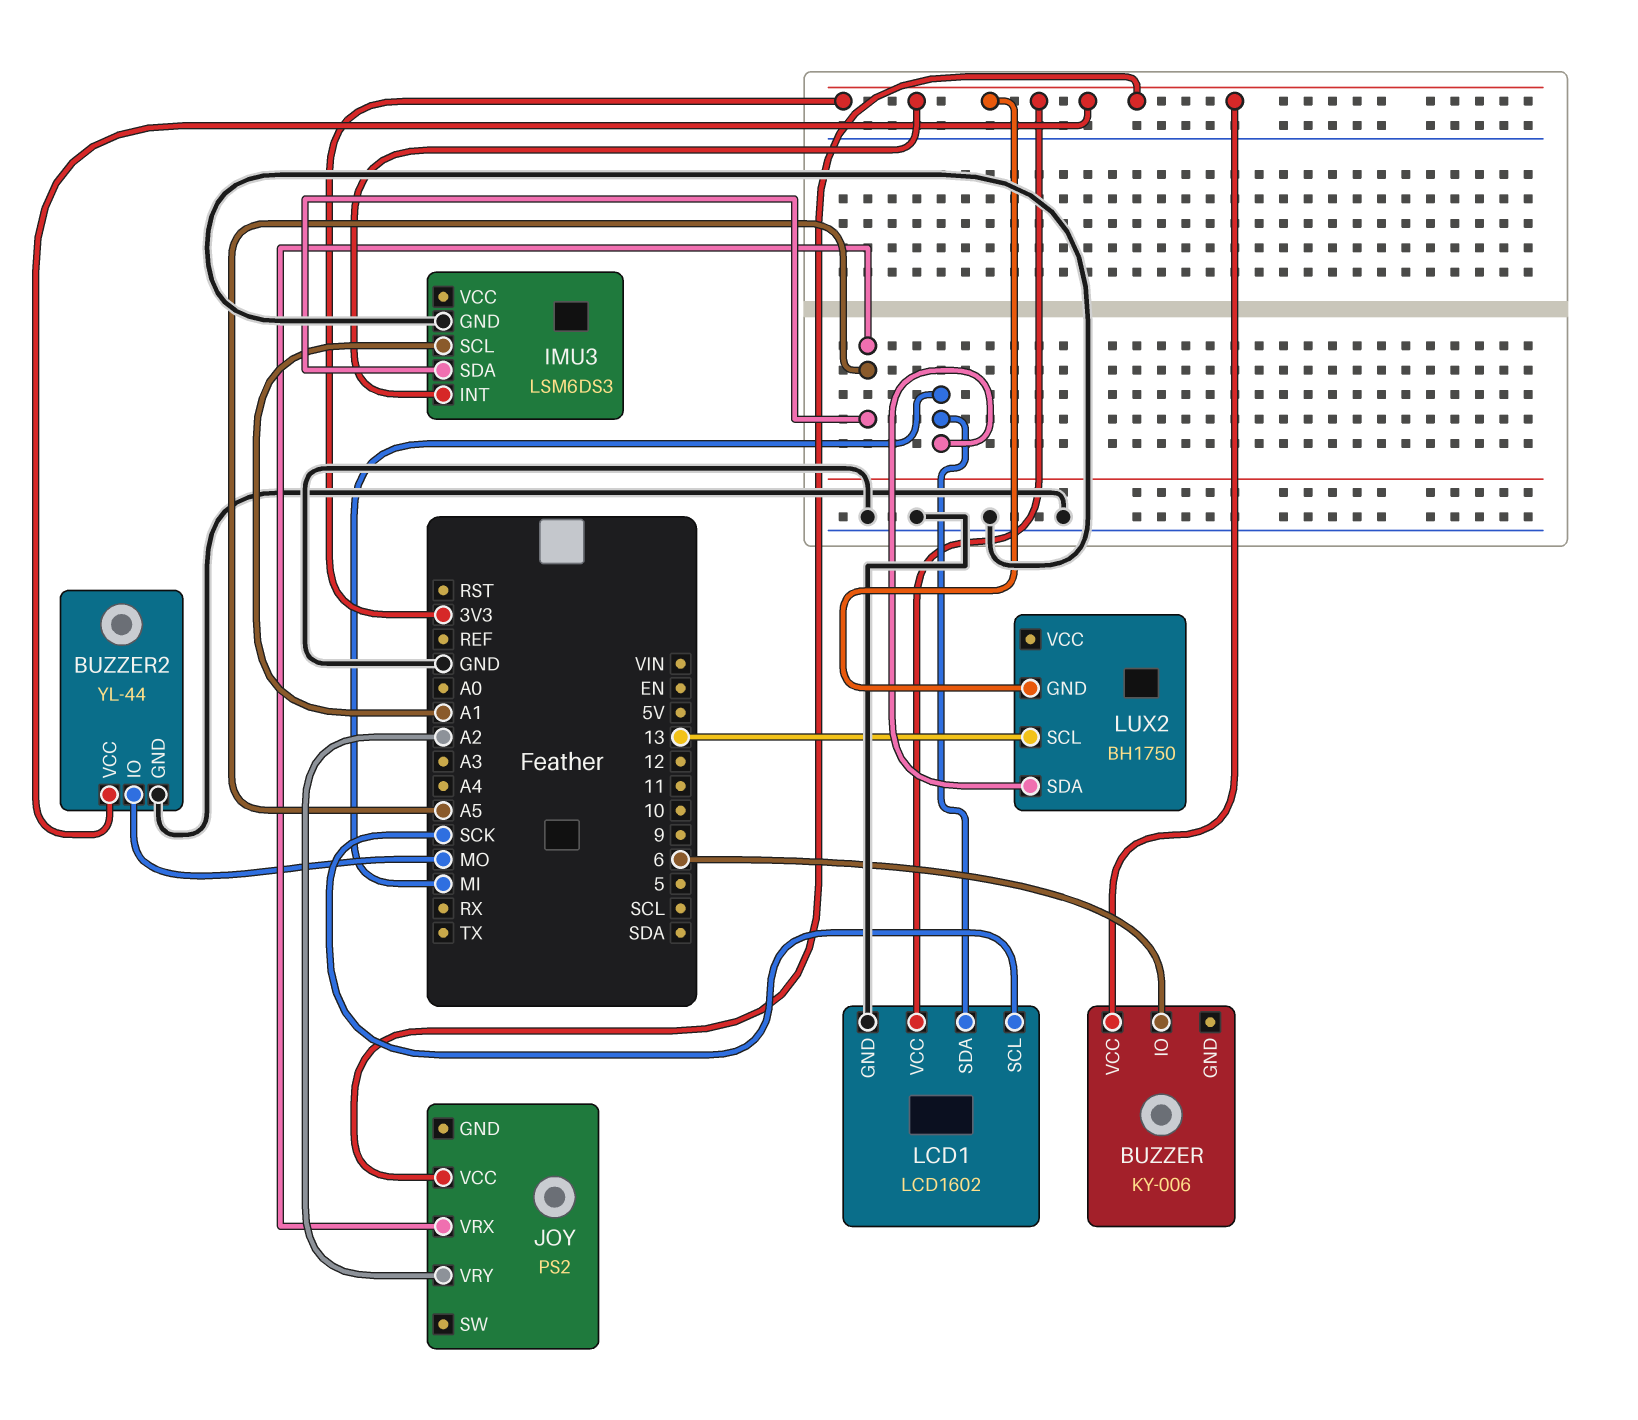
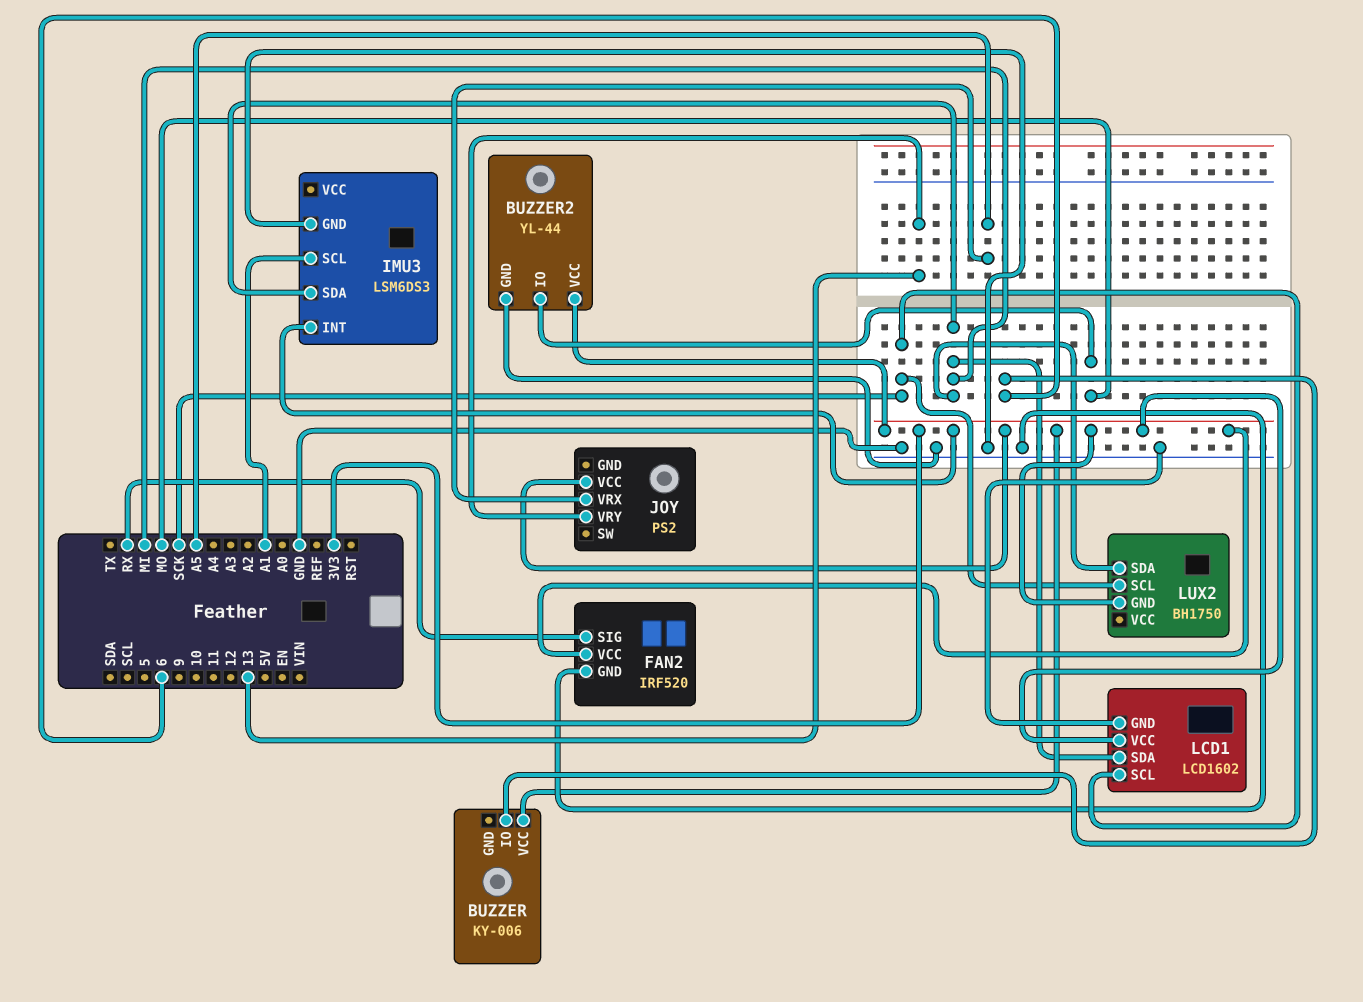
FAN2: none -> IRF520
FAN2 pin GND: none -> GND
FAN2 pin SIG: none -> RX
FAN2 pin VCC: none -> 3V3
IMU3 pin SDA: A5 -> MI
JOY pin VRY: A2 -> 13
LUX2 pin SCL: 13 -> SCK

